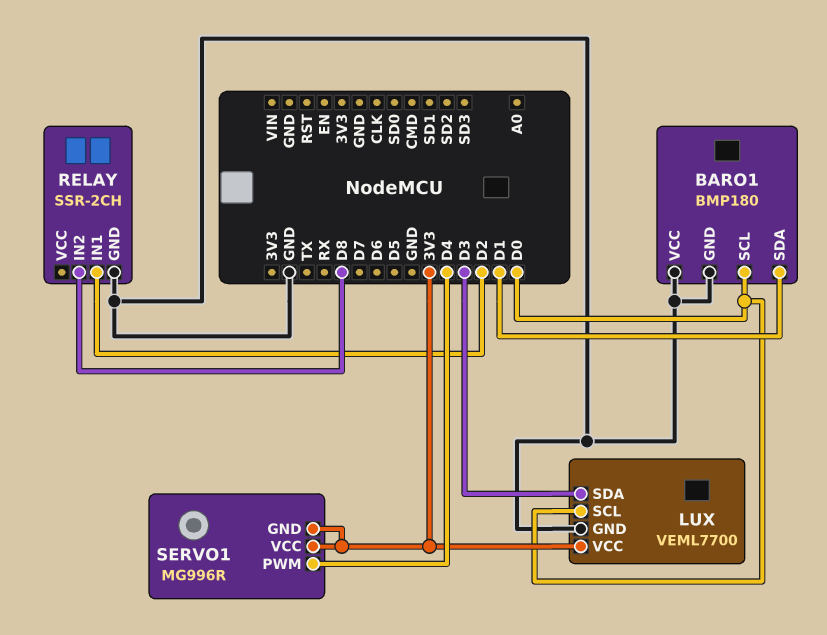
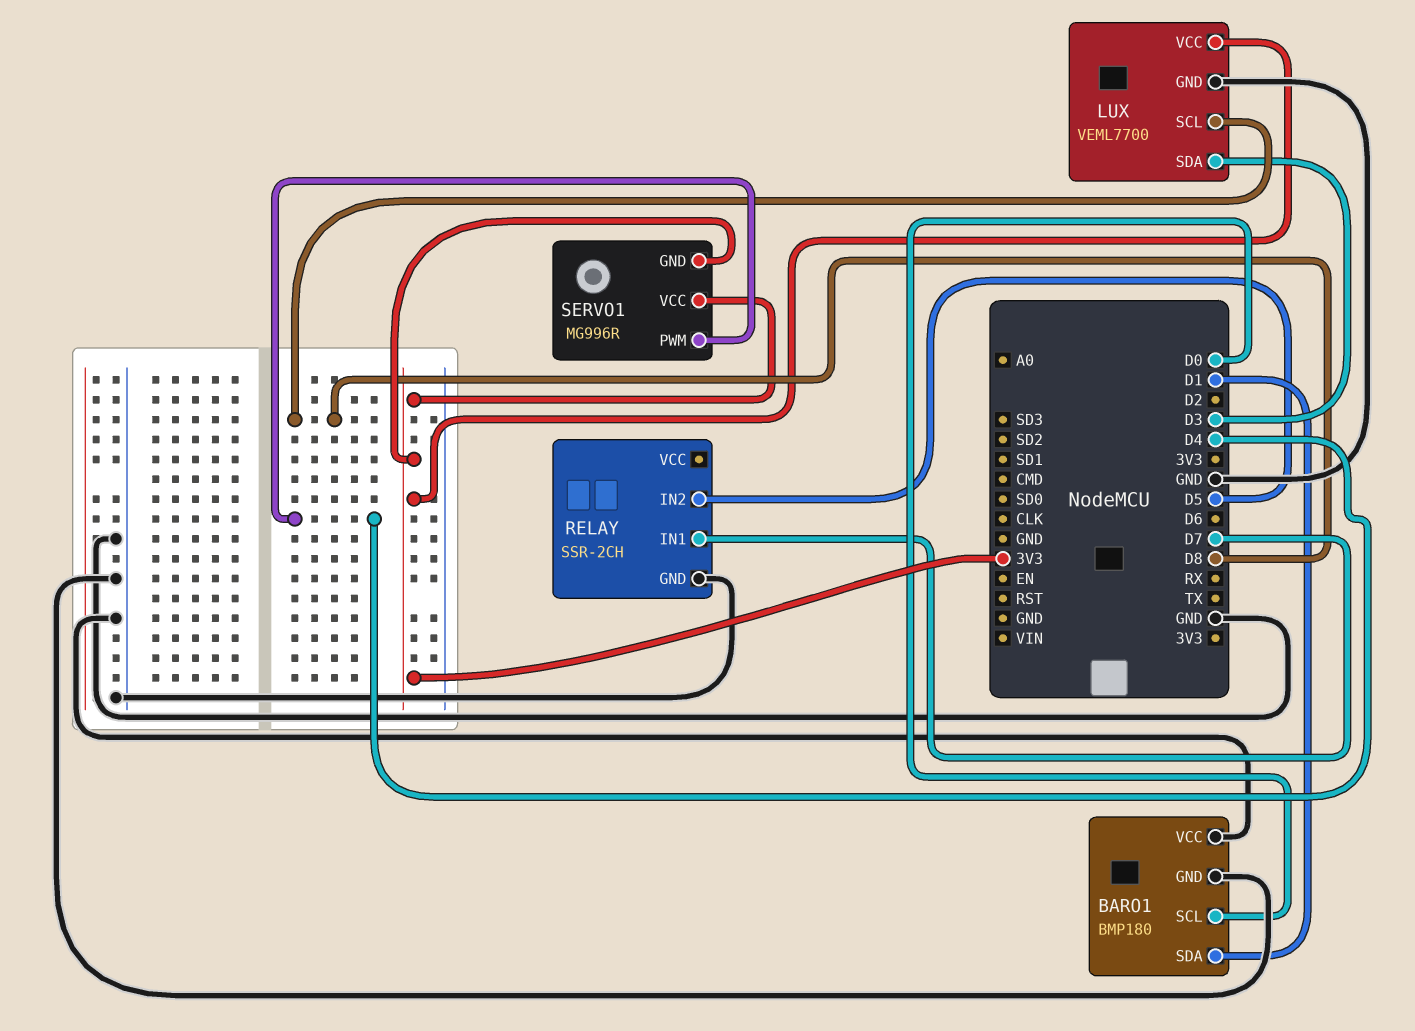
LUX pin SCL: D0 -> D8
RELAY pin IN1: D2 -> D7
RELAY pin IN2: D8 -> D5

